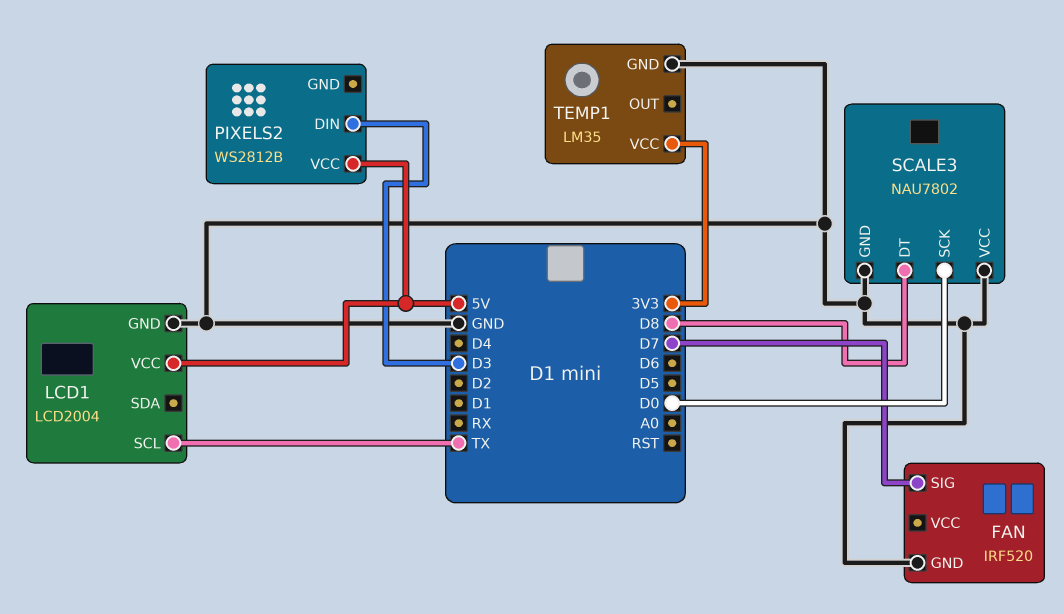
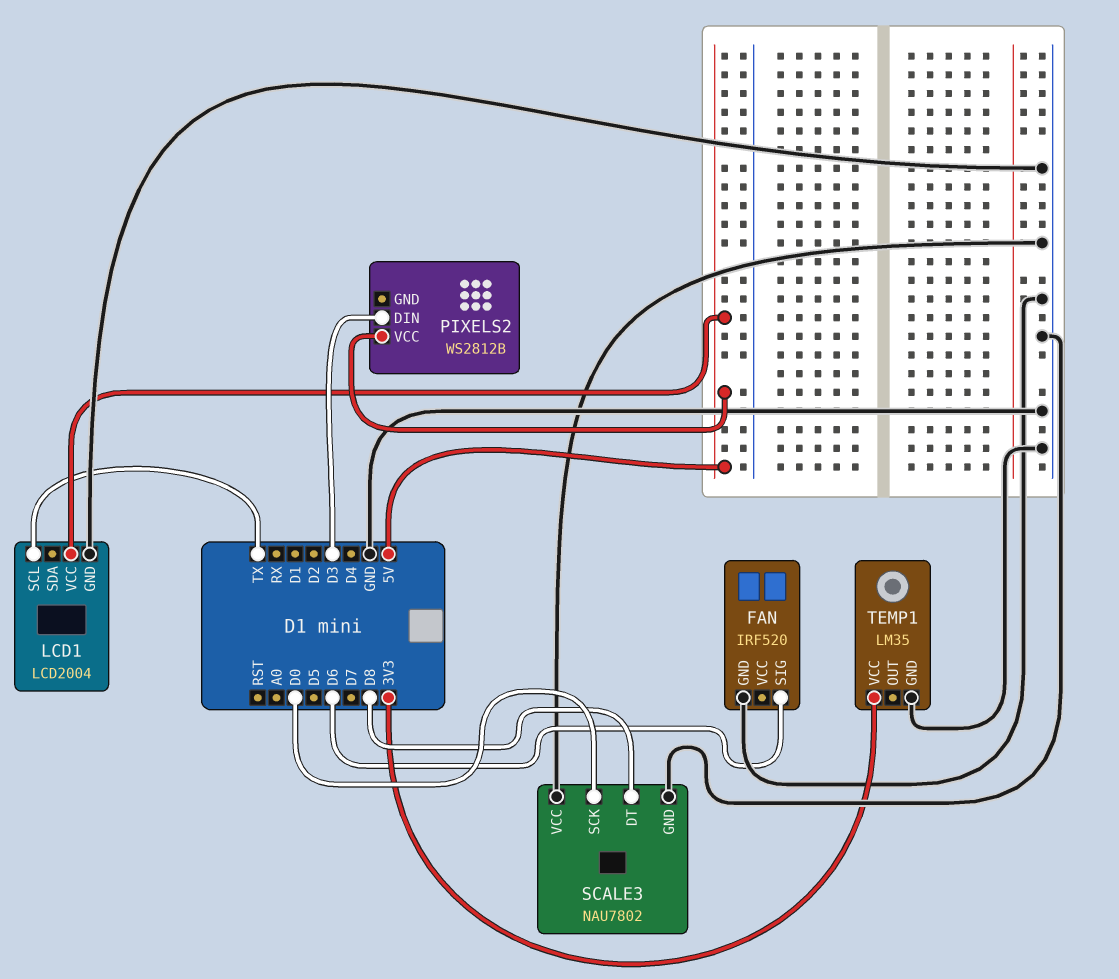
FAN pin SIG: D7 -> D6

